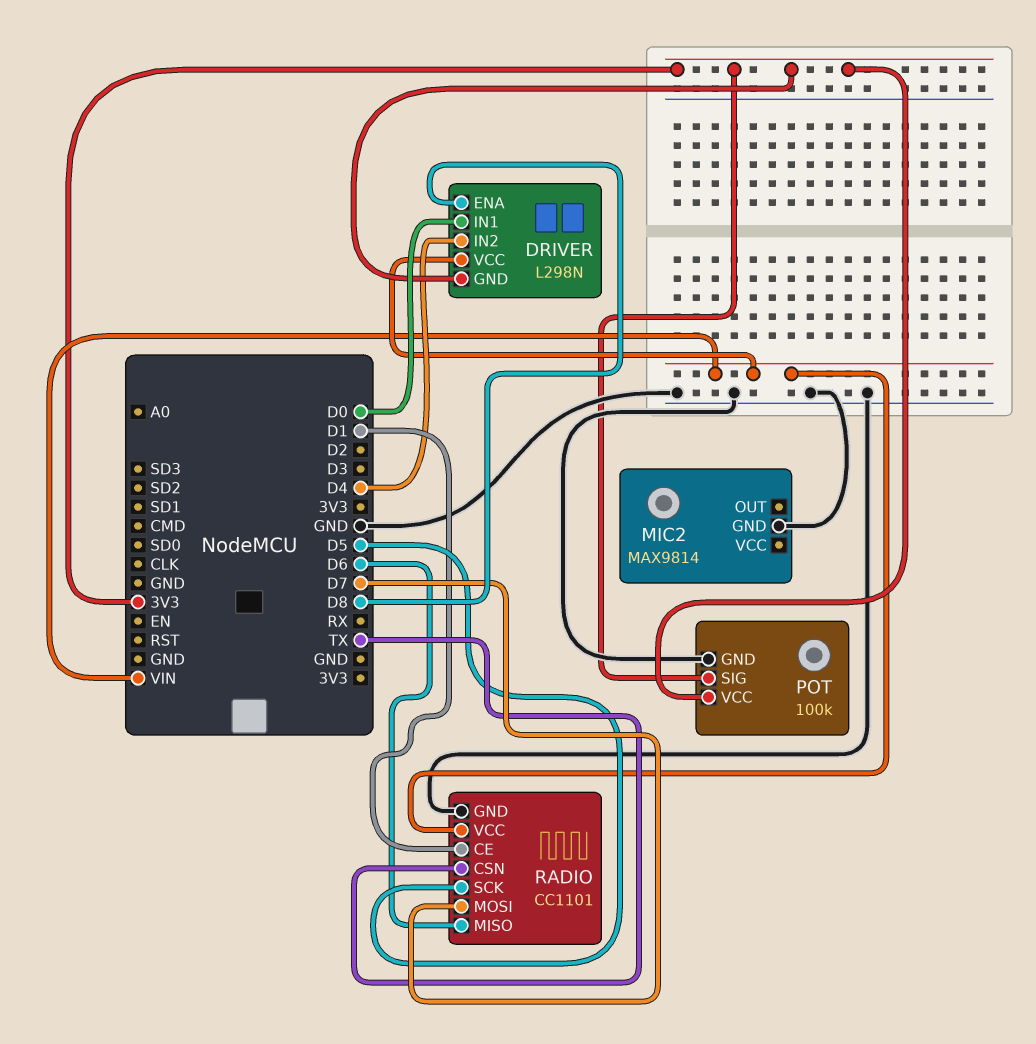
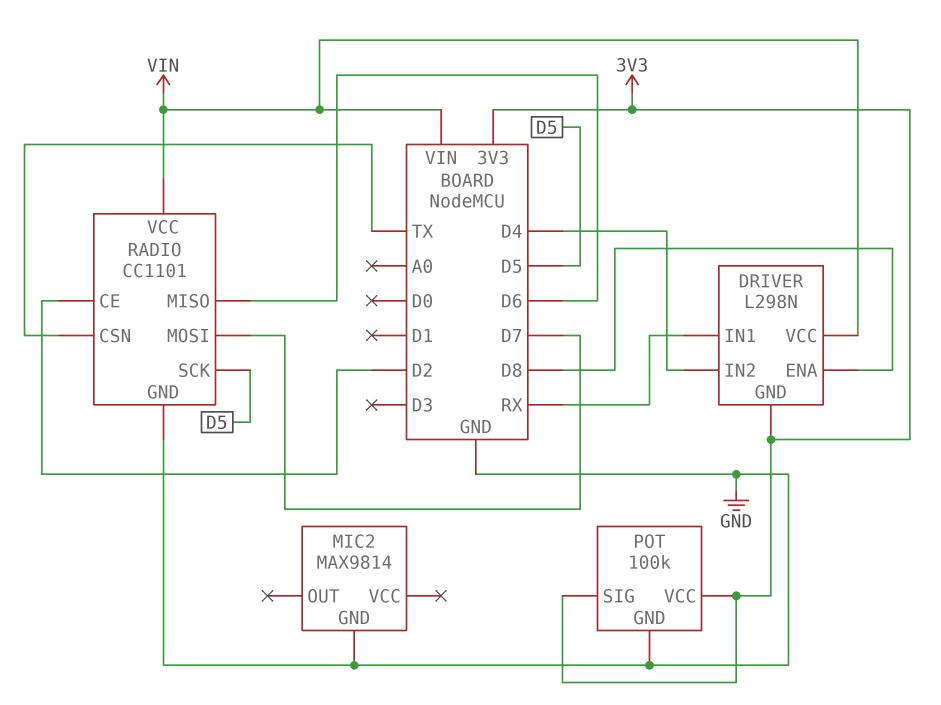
DRIVER pin IN1: D0 -> RX
RADIO pin CE: D1 -> D2

